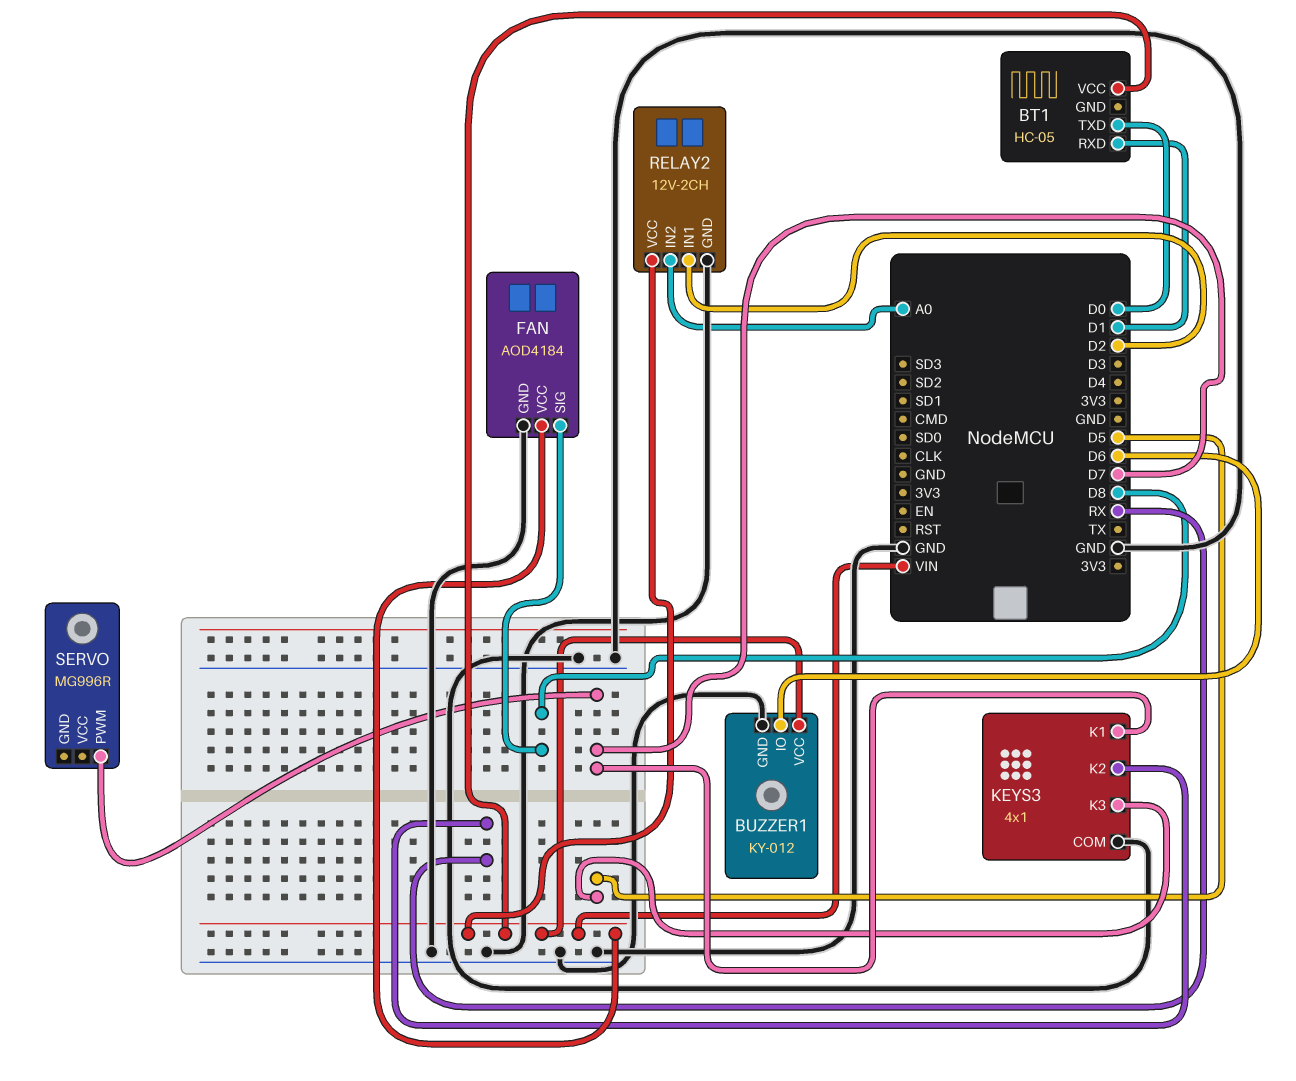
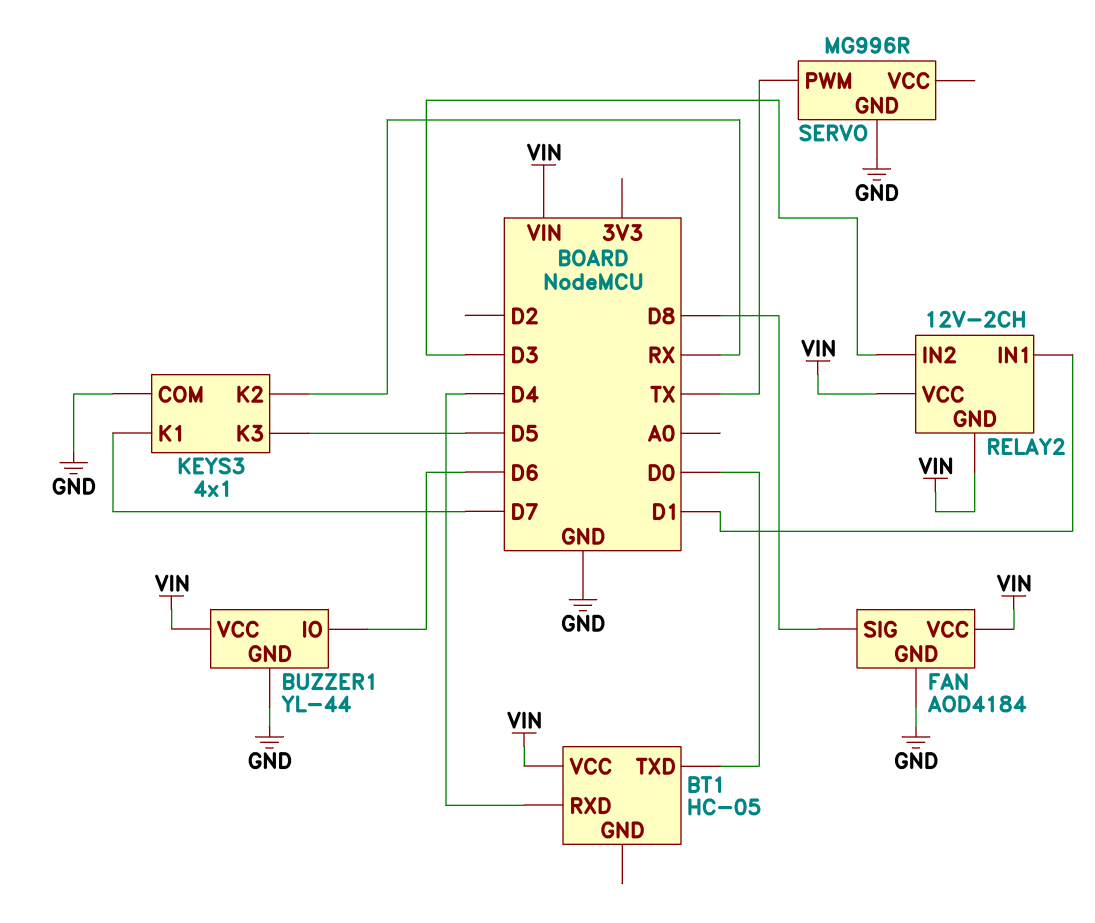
BT1 pin RXD: D1 -> D4
BUZZER1: KY-012 -> YL-44
RELAY2 pin GND: GND -> VIN
RELAY2 pin IN1: D2 -> D1
RELAY2 pin IN2: A0 -> D3
SERVO pin GND: none -> GND
SERVO pin PWM: D7 -> TX

